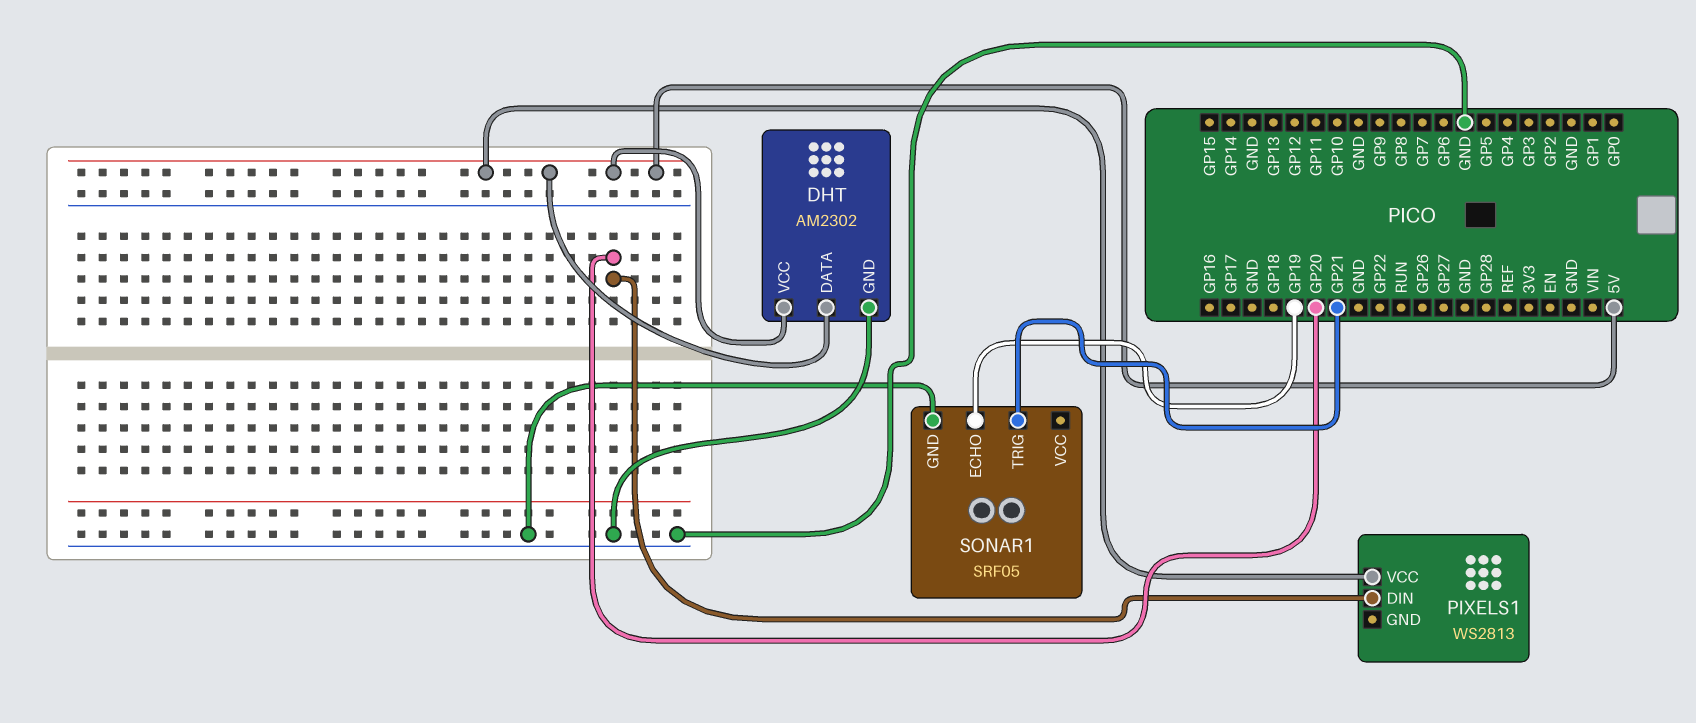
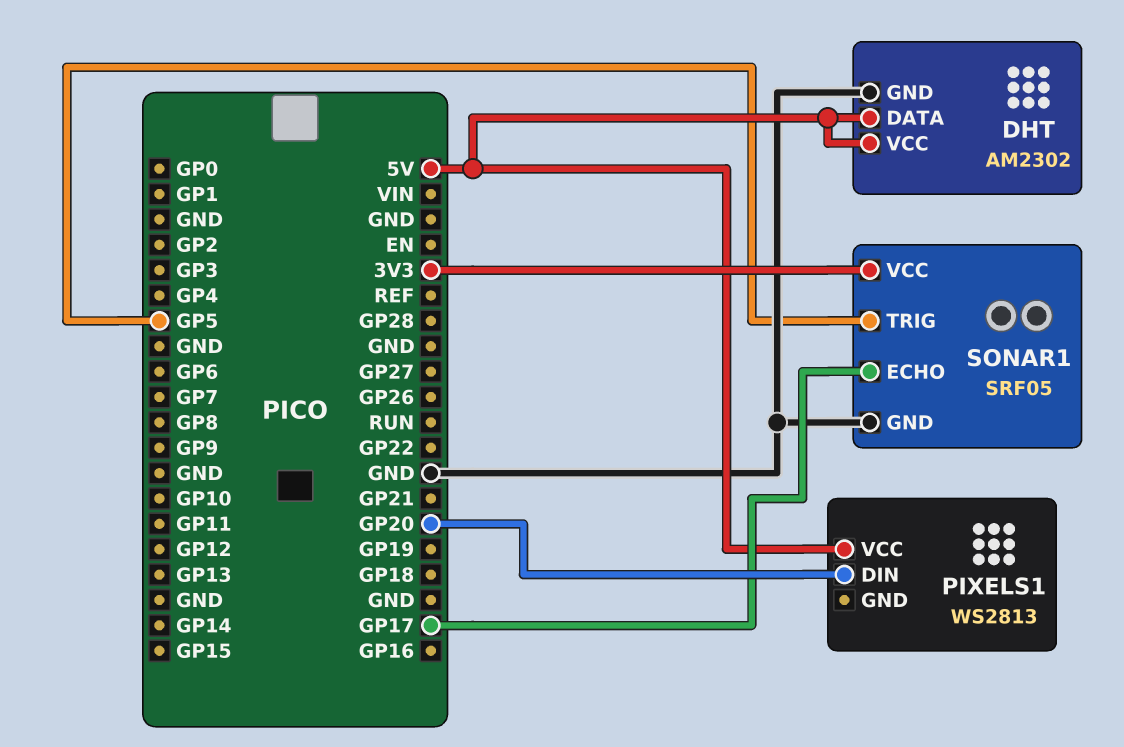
SONAR1 pin ECHO: GP19 -> GP17
SONAR1 pin TRIG: GP21 -> GP5
SONAR1 pin VCC: none -> 3V3

